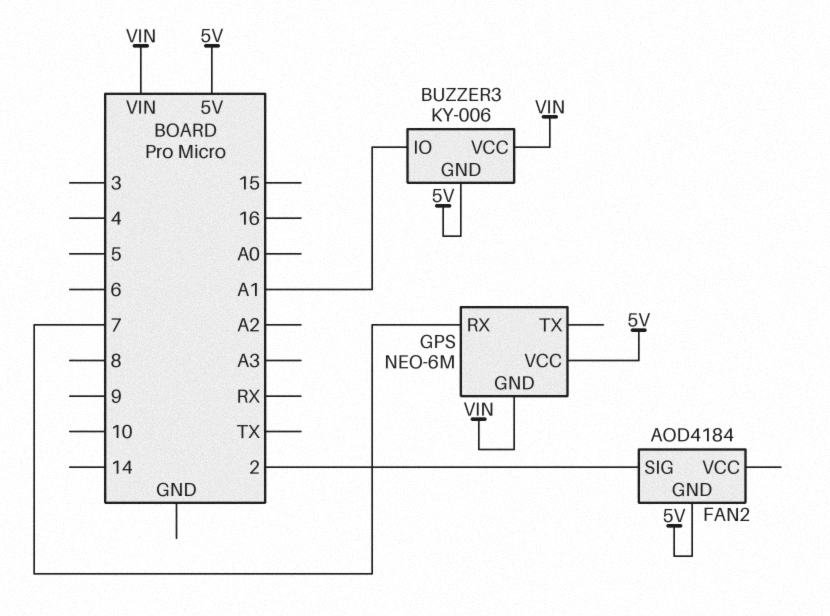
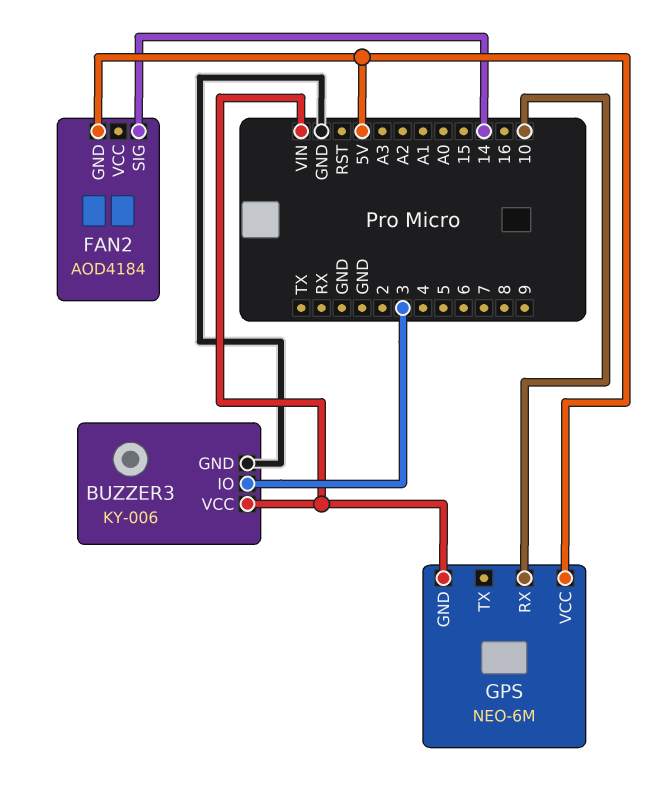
BUZZER3 pin GND: 5V -> GND
BUZZER3 pin IO: A1 -> 3
FAN2 pin SIG: 2 -> 14
GPS pin RX: 7 -> 10

